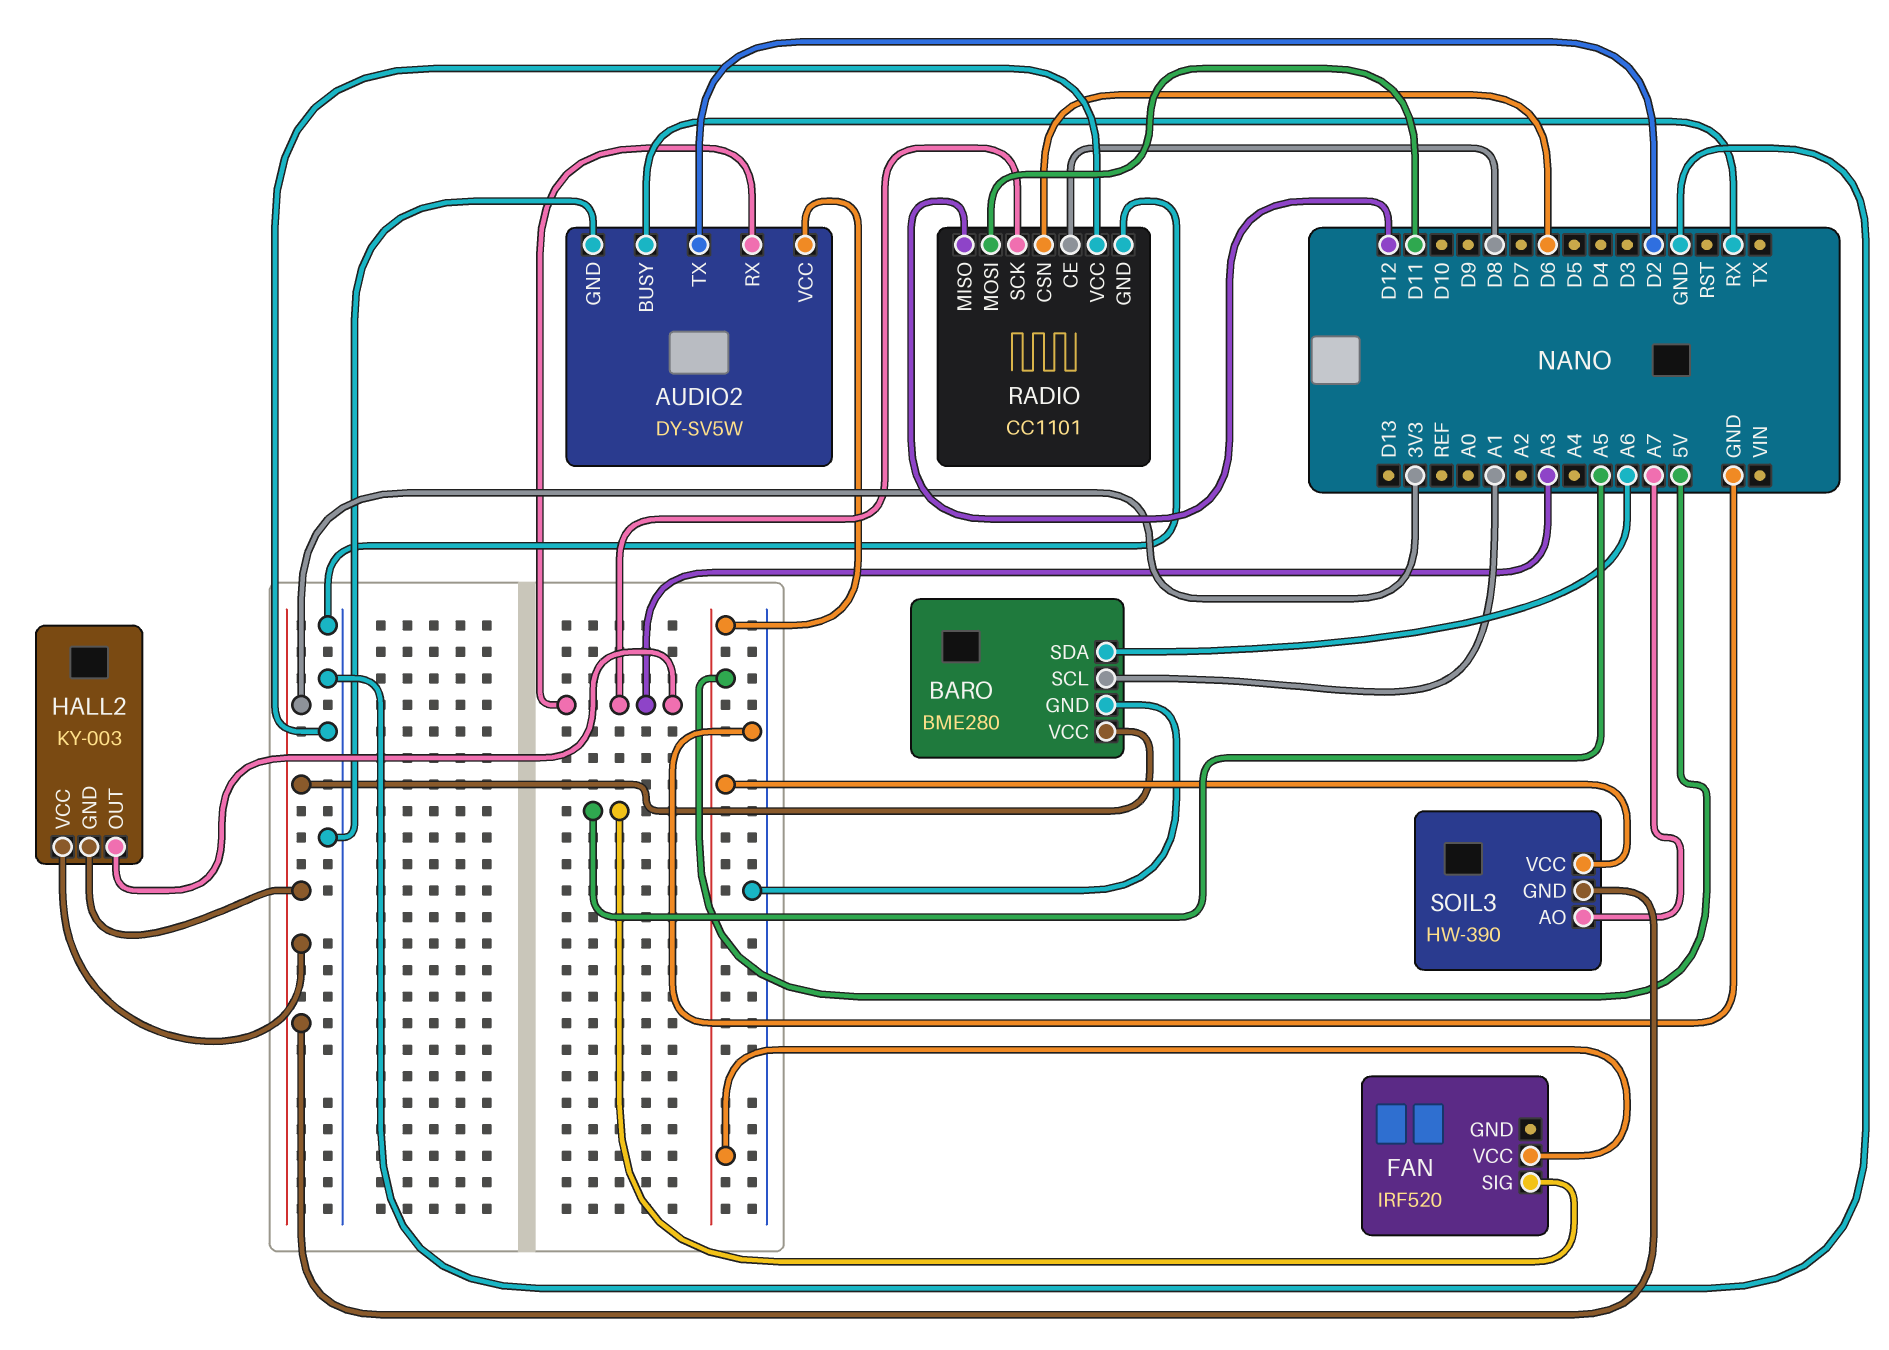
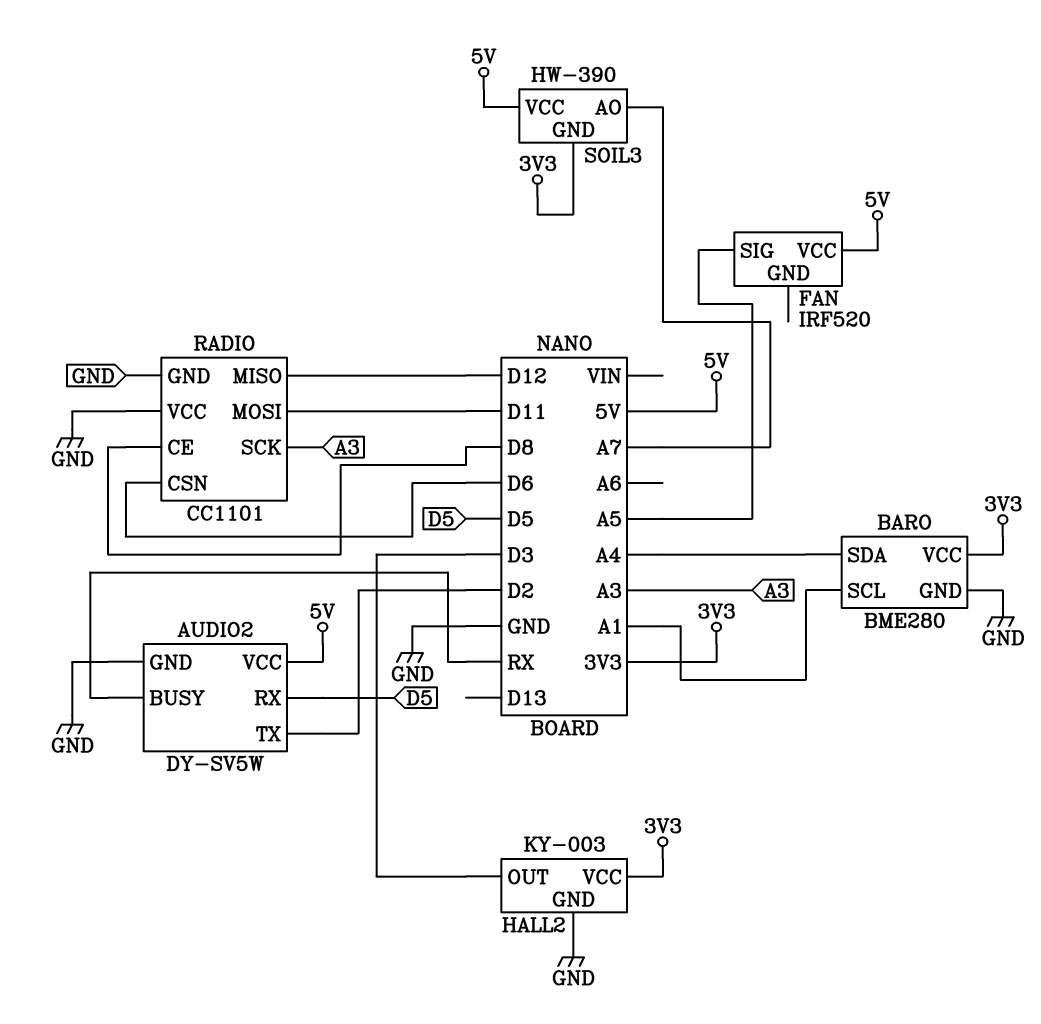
AUDIO2 pin RX: A3 -> D5
BARO pin SDA: A6 -> A4
HALL2 pin GND: 3V3 -> GND
HALL2 pin OUT: A3 -> D3

